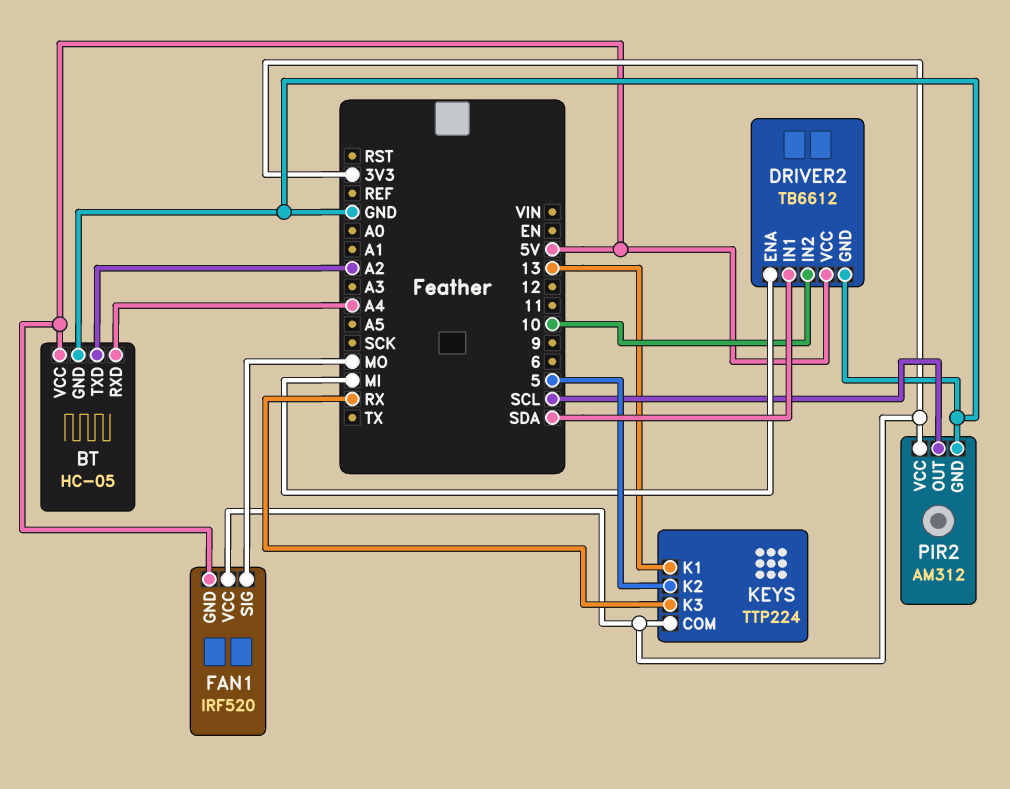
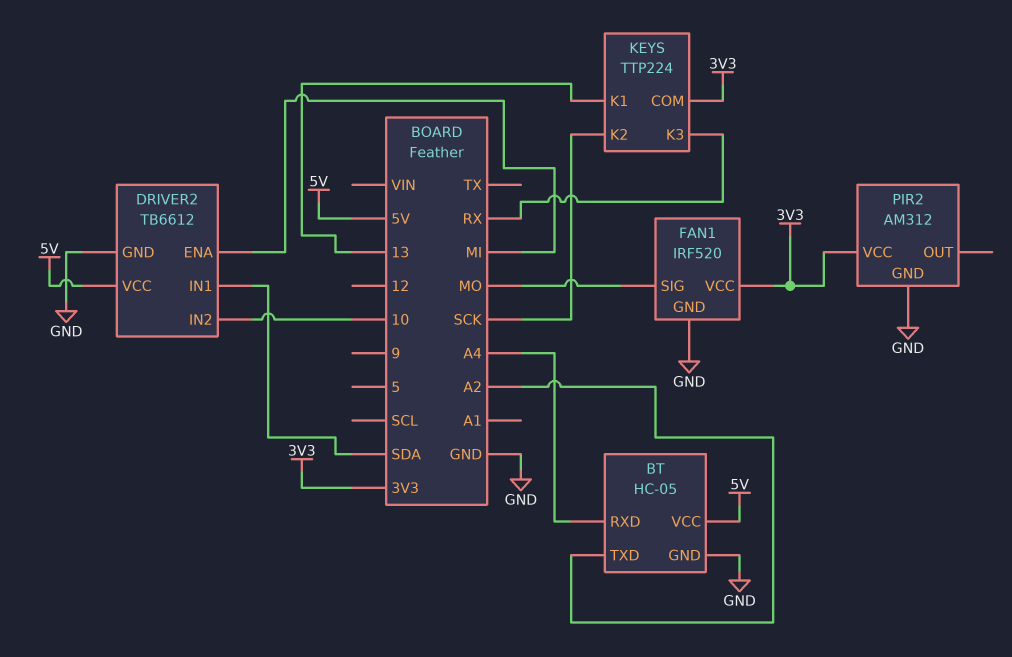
FAN1 pin GND: 5V -> GND
KEYS pin K2: 5 -> SCK
PIR2 pin OUT: SCL -> none

